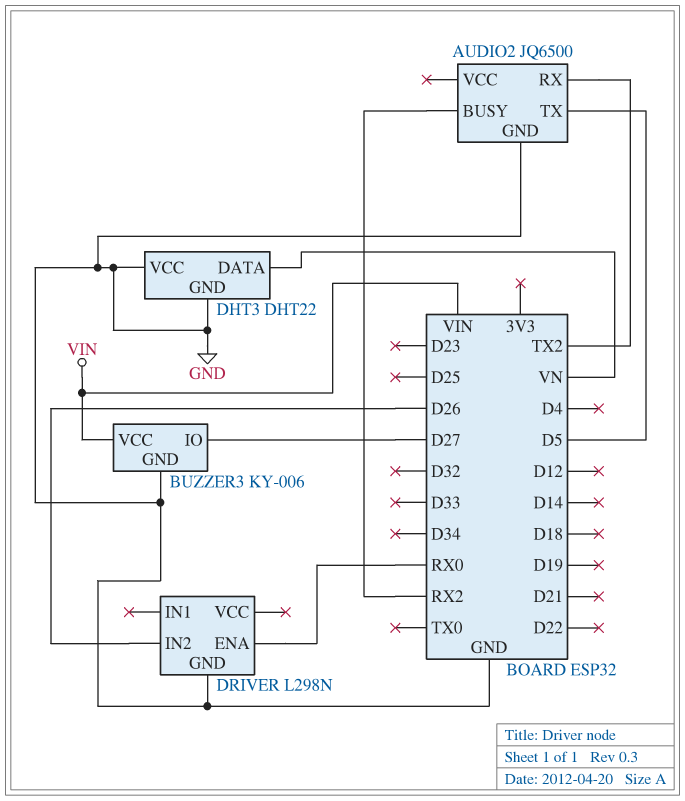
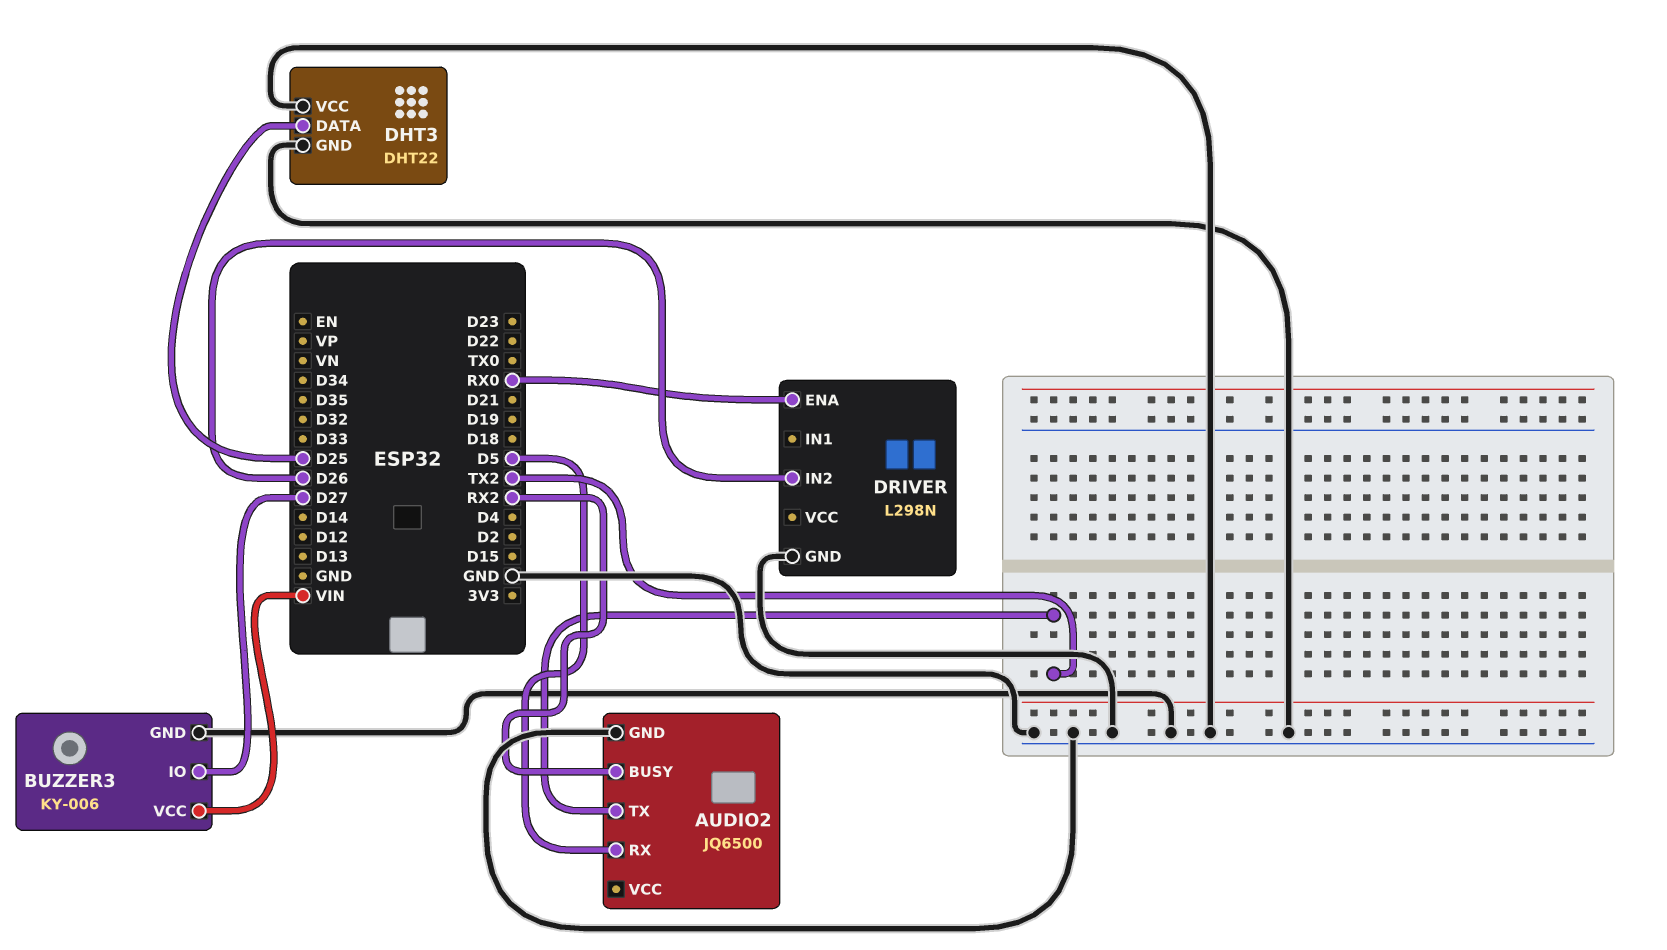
AUDIO2 pin RX: TX2 -> D5
AUDIO2 pin TX: D5 -> TX2
DHT3 pin DATA: VN -> D25

